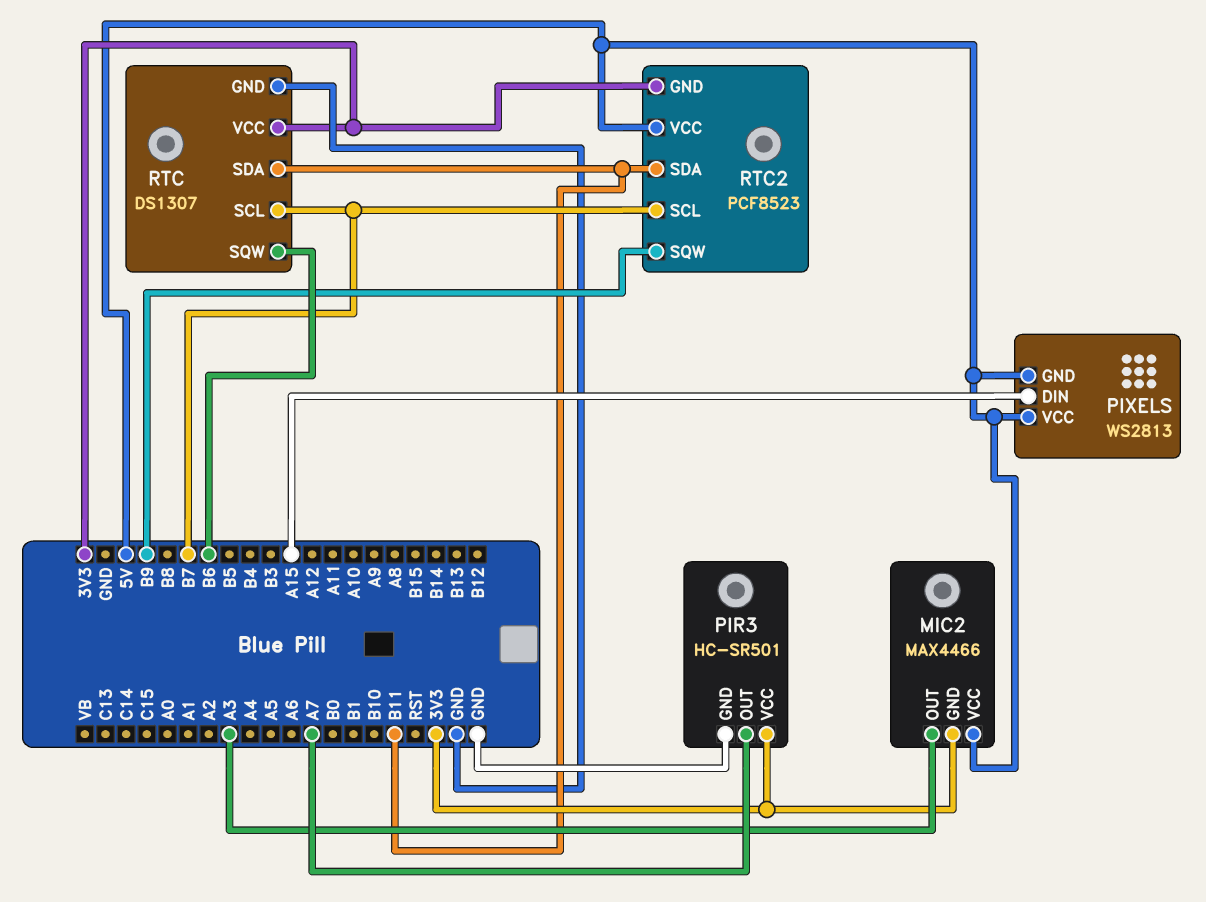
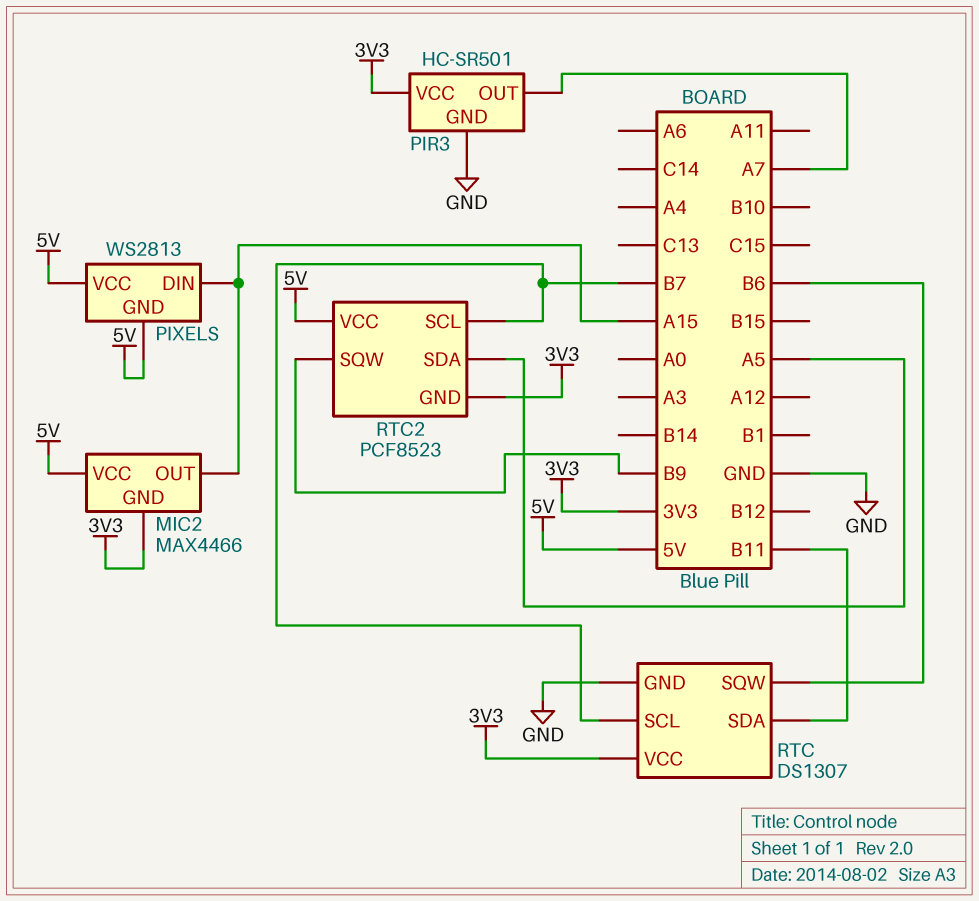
MIC2 pin OUT: A3 -> A15
RTC2 pin SDA: B11 -> A5

